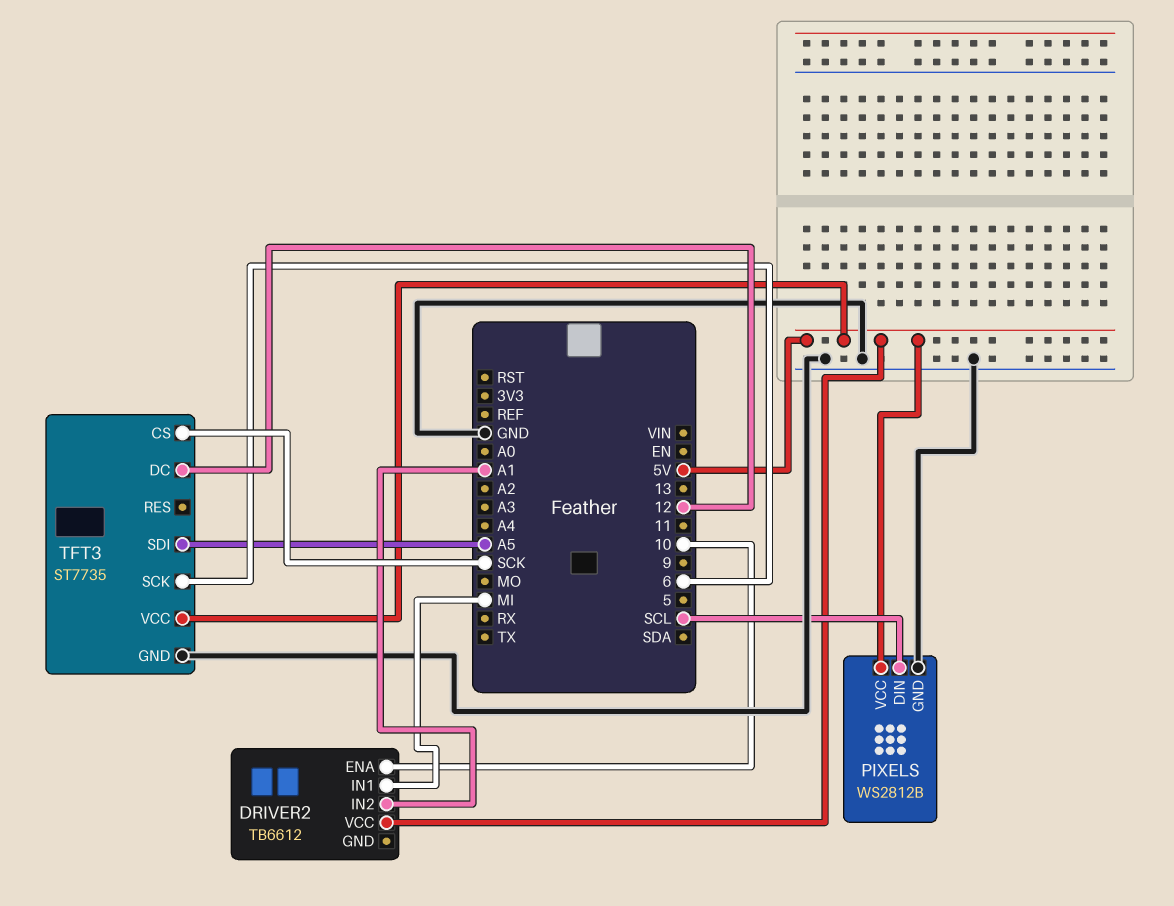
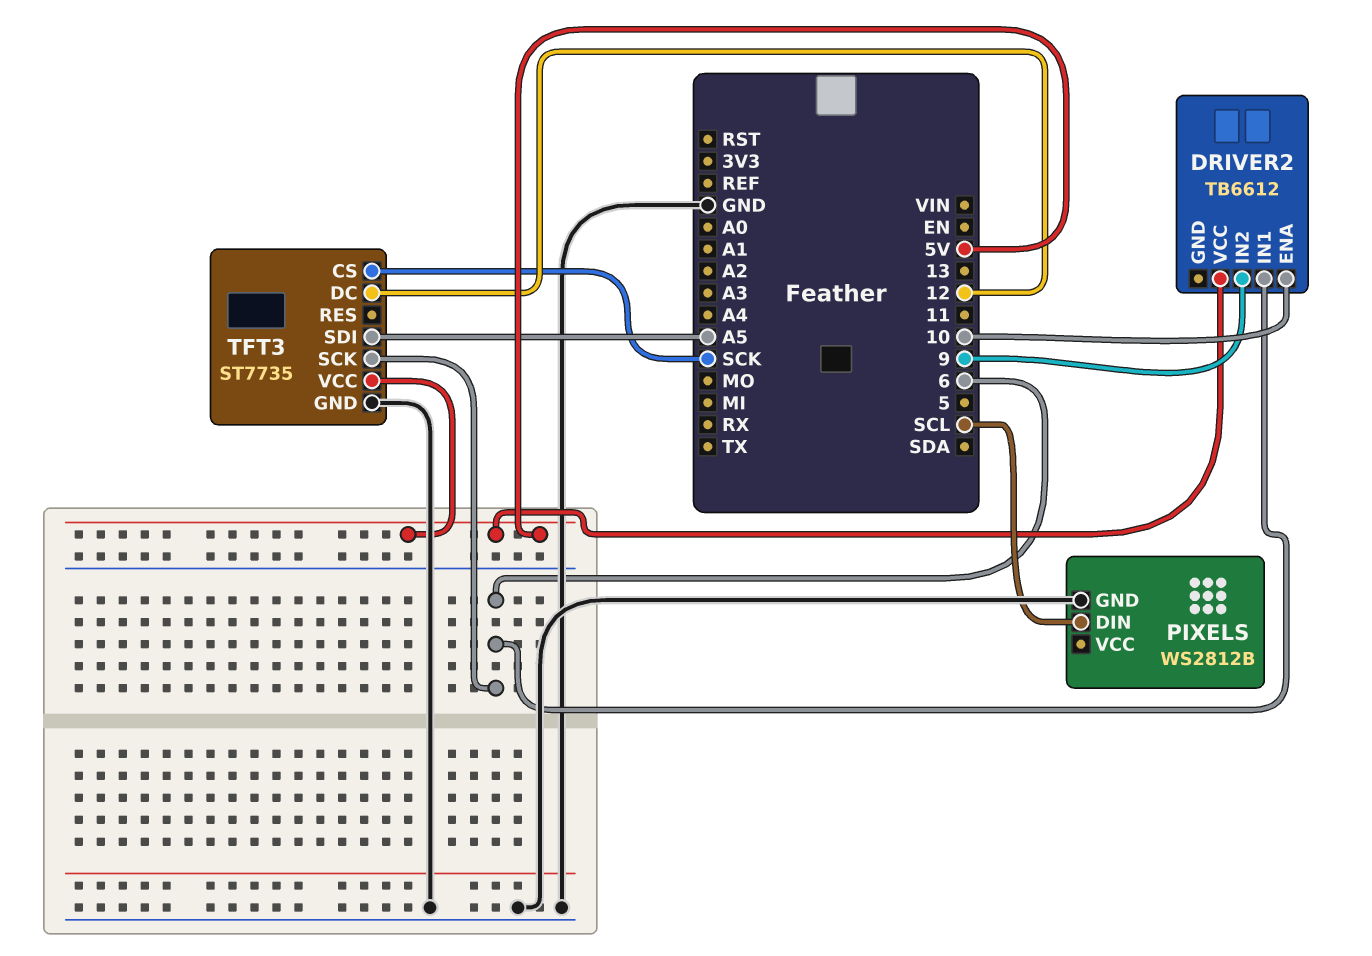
DRIVER2 pin IN1: MI -> 6
DRIVER2 pin IN2: A1 -> 9
PIXELS pin VCC: 5V -> none

